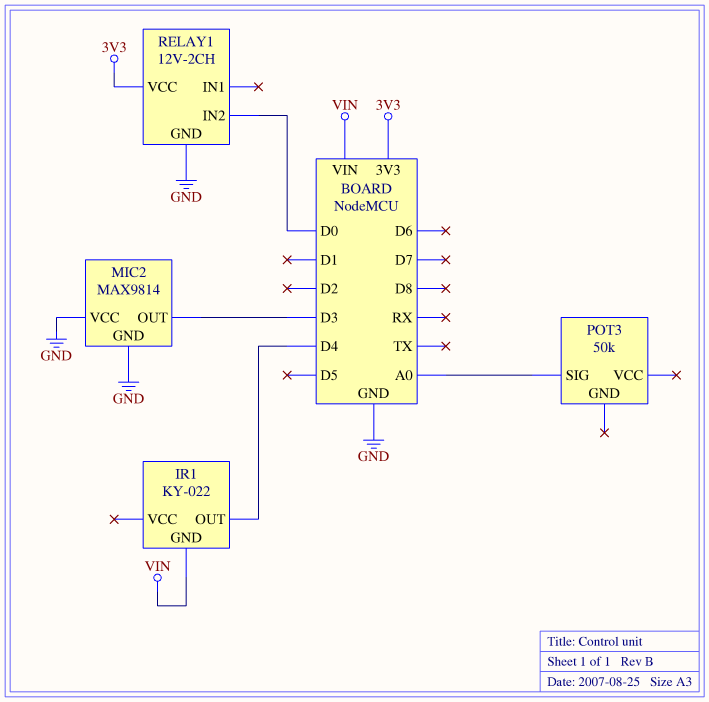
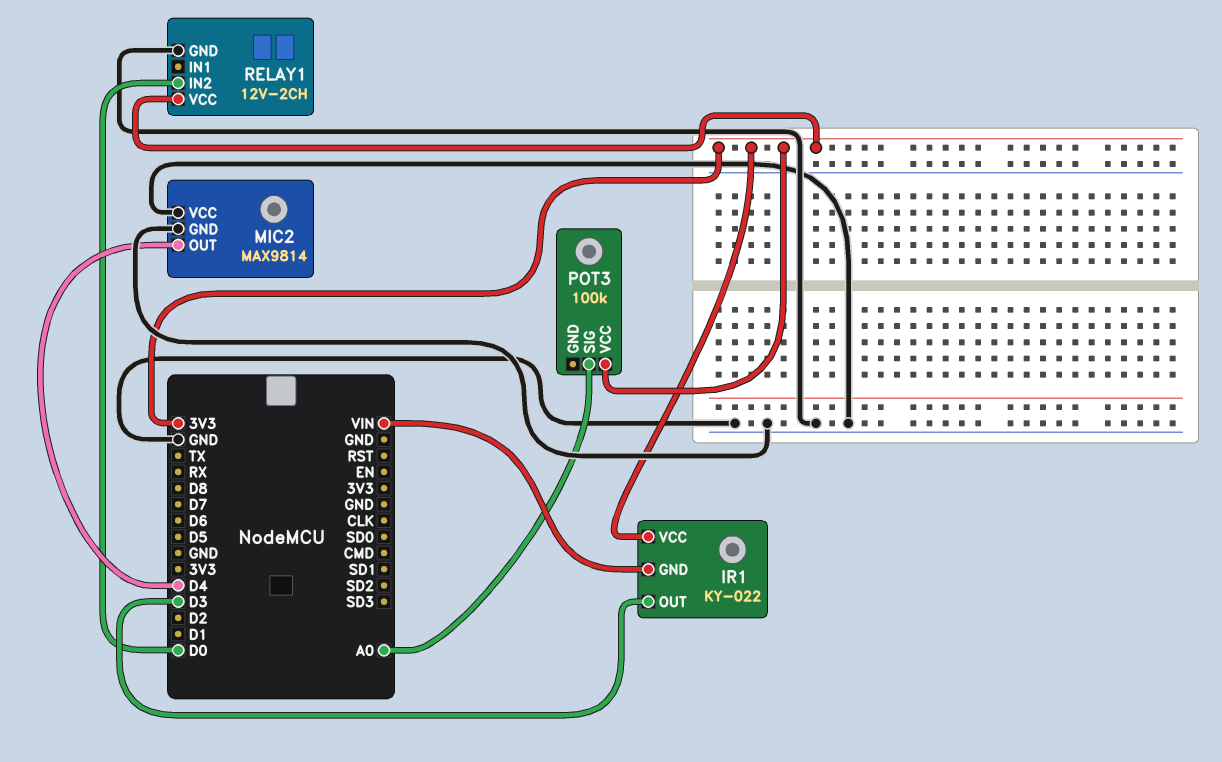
IR1 pin OUT: D4 -> D3
IR1 pin VCC: none -> 3V3
MIC2 pin OUT: D3 -> D4
POT3: 50k -> 100k
POT3 pin VCC: none -> 3V3

